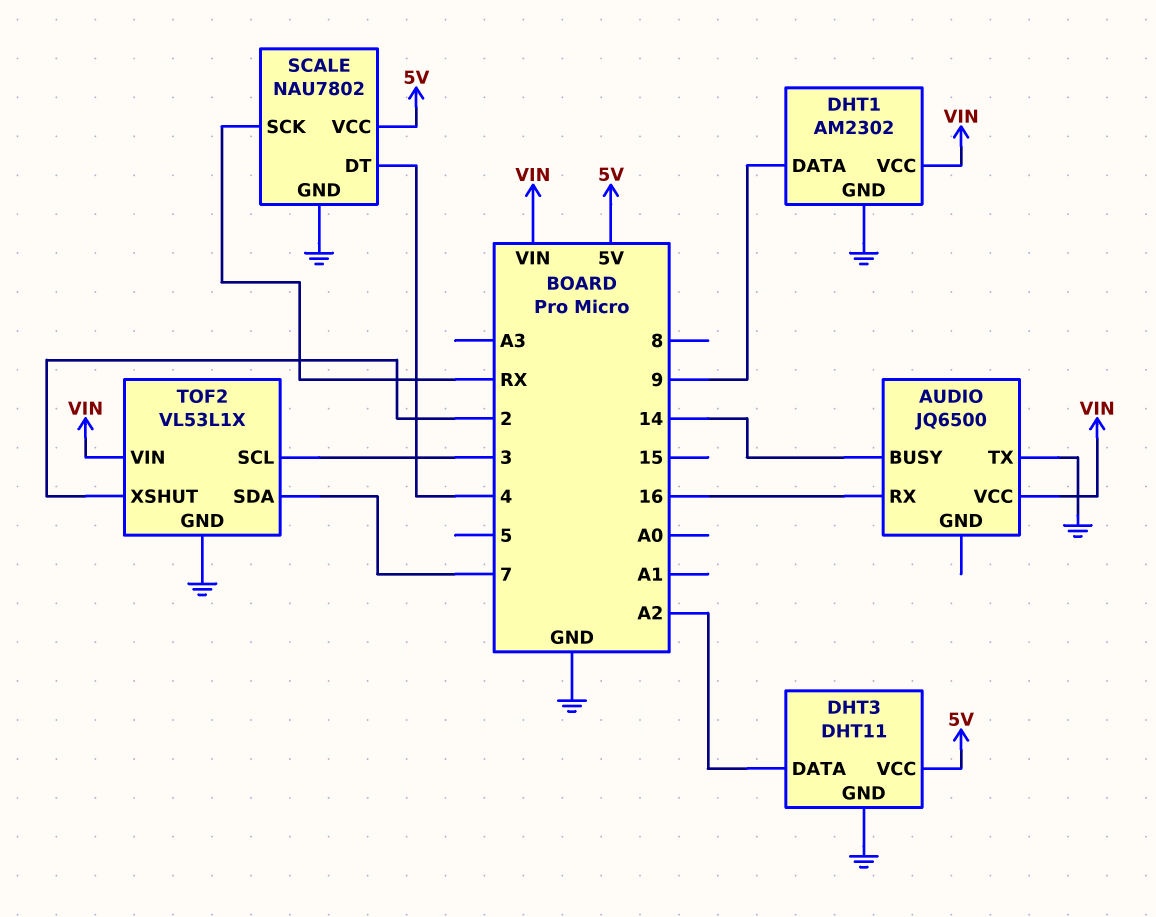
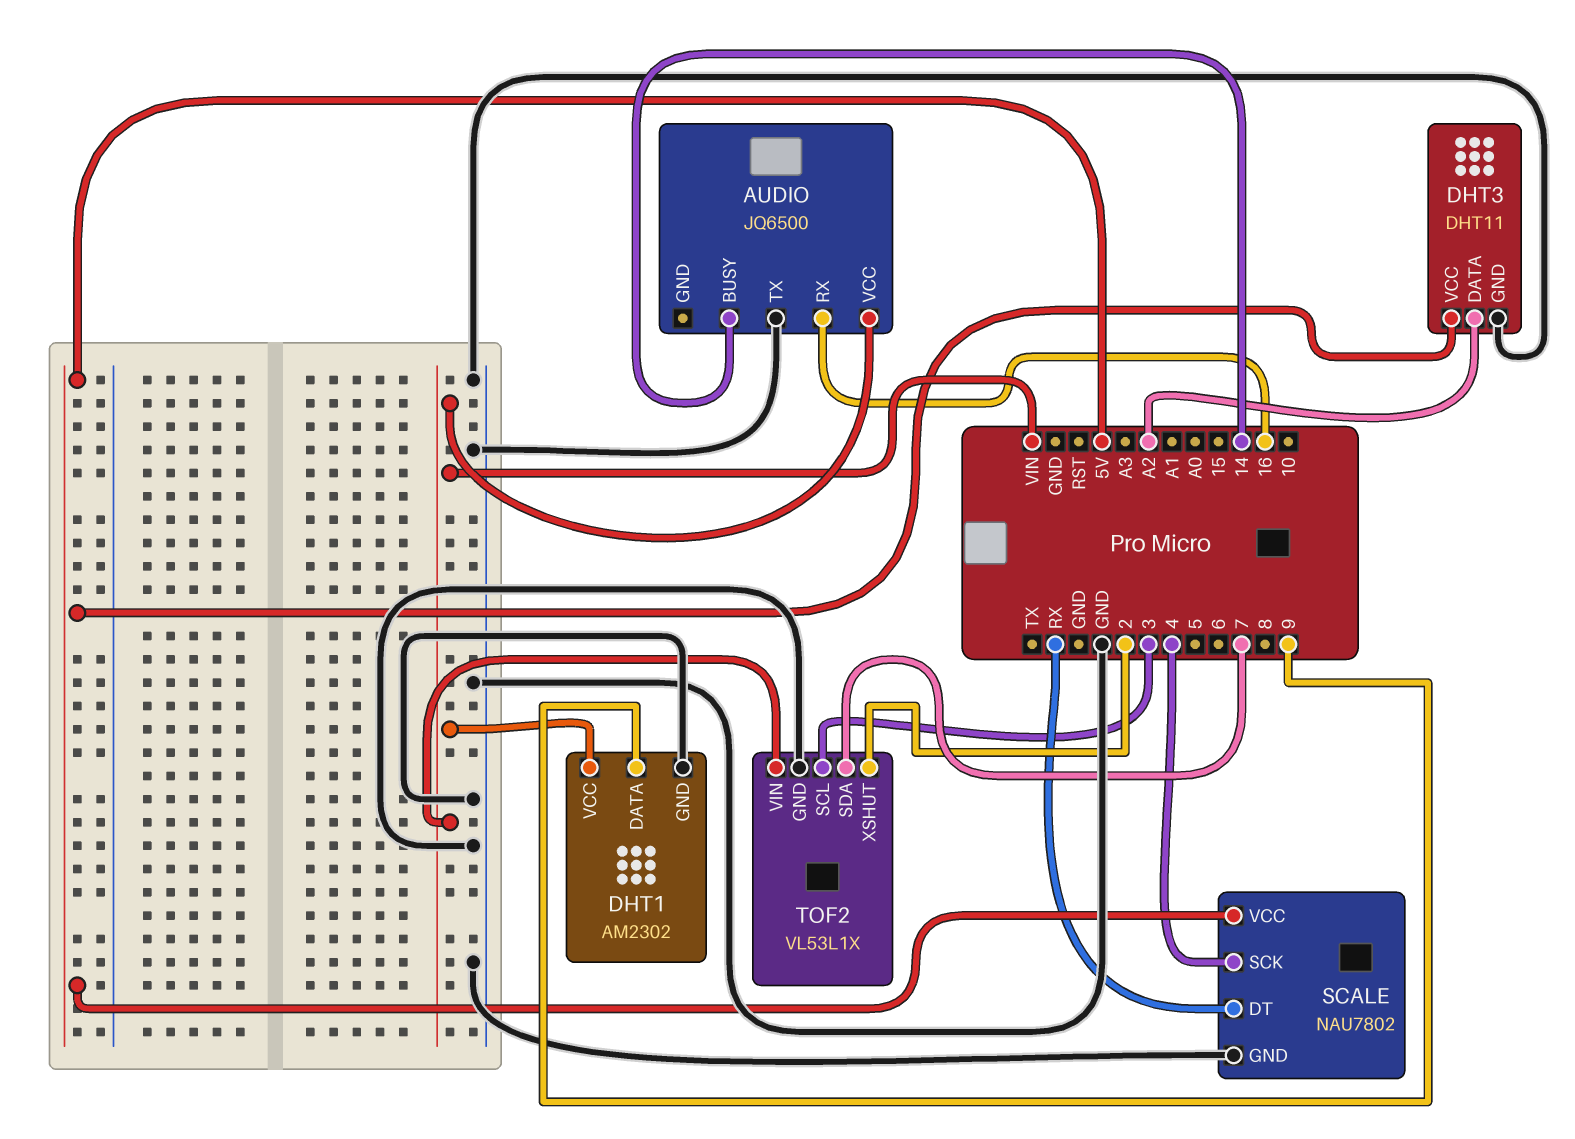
SCALE pin DT: 4 -> RX
SCALE pin SCK: RX -> 4

